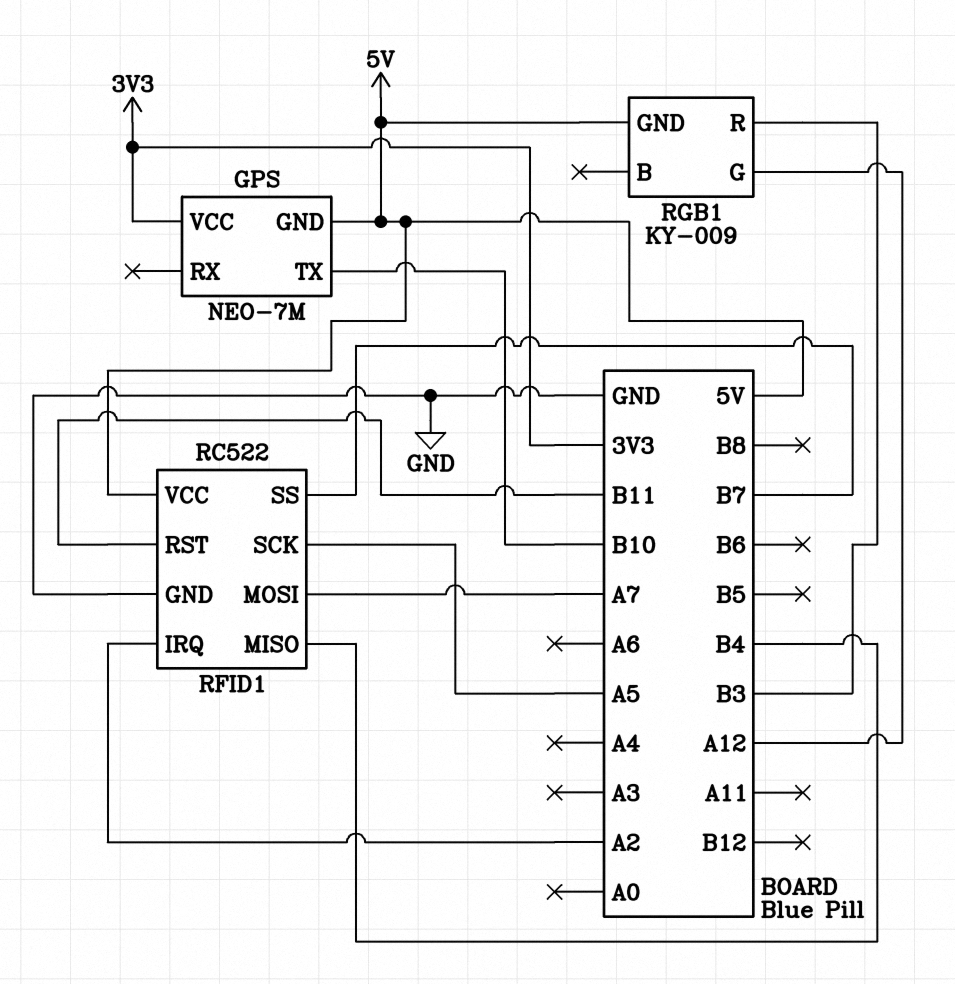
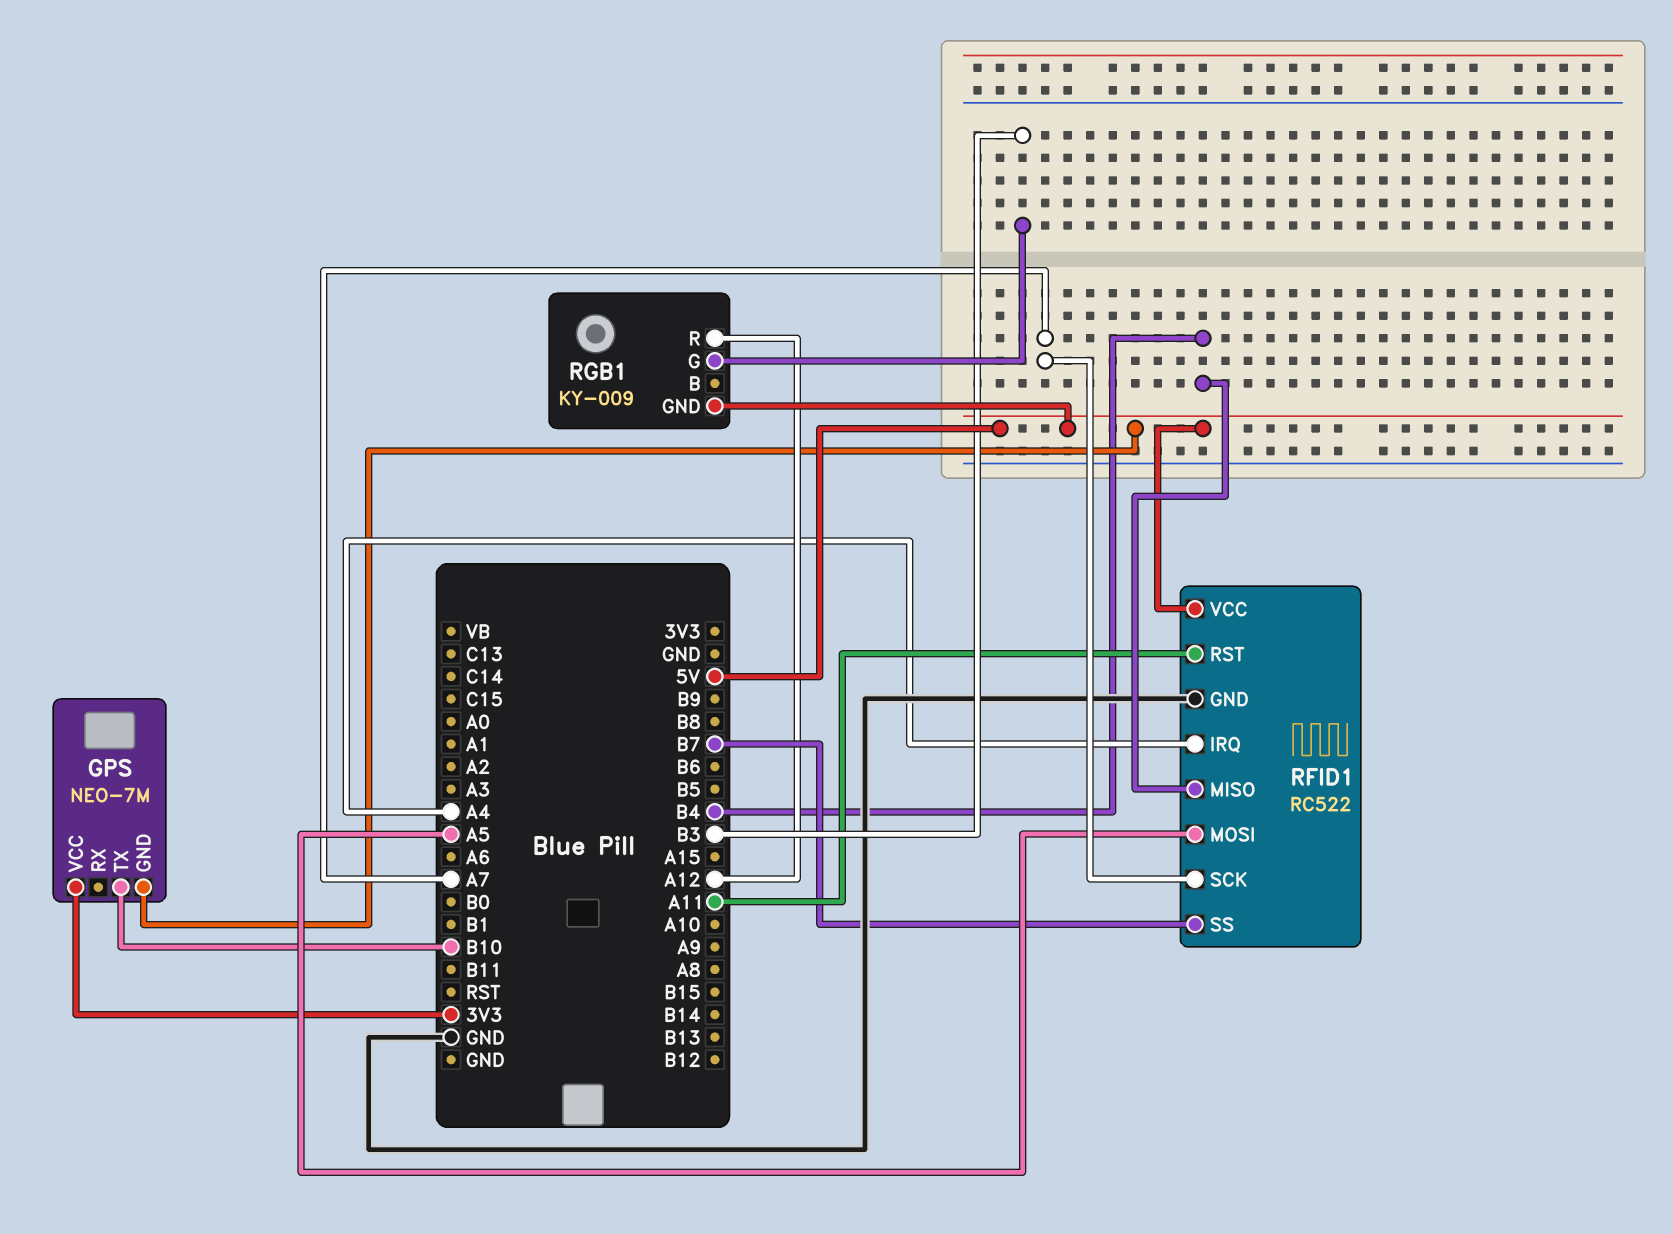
RFID1 pin IRQ: A2 -> A4
RFID1 pin MOSI: A7 -> A5
RFID1 pin RST: B11 -> A11
RFID1 pin SCK: A5 -> A7
RGB1 pin G: A12 -> B3
RGB1 pin R: B3 -> A12

